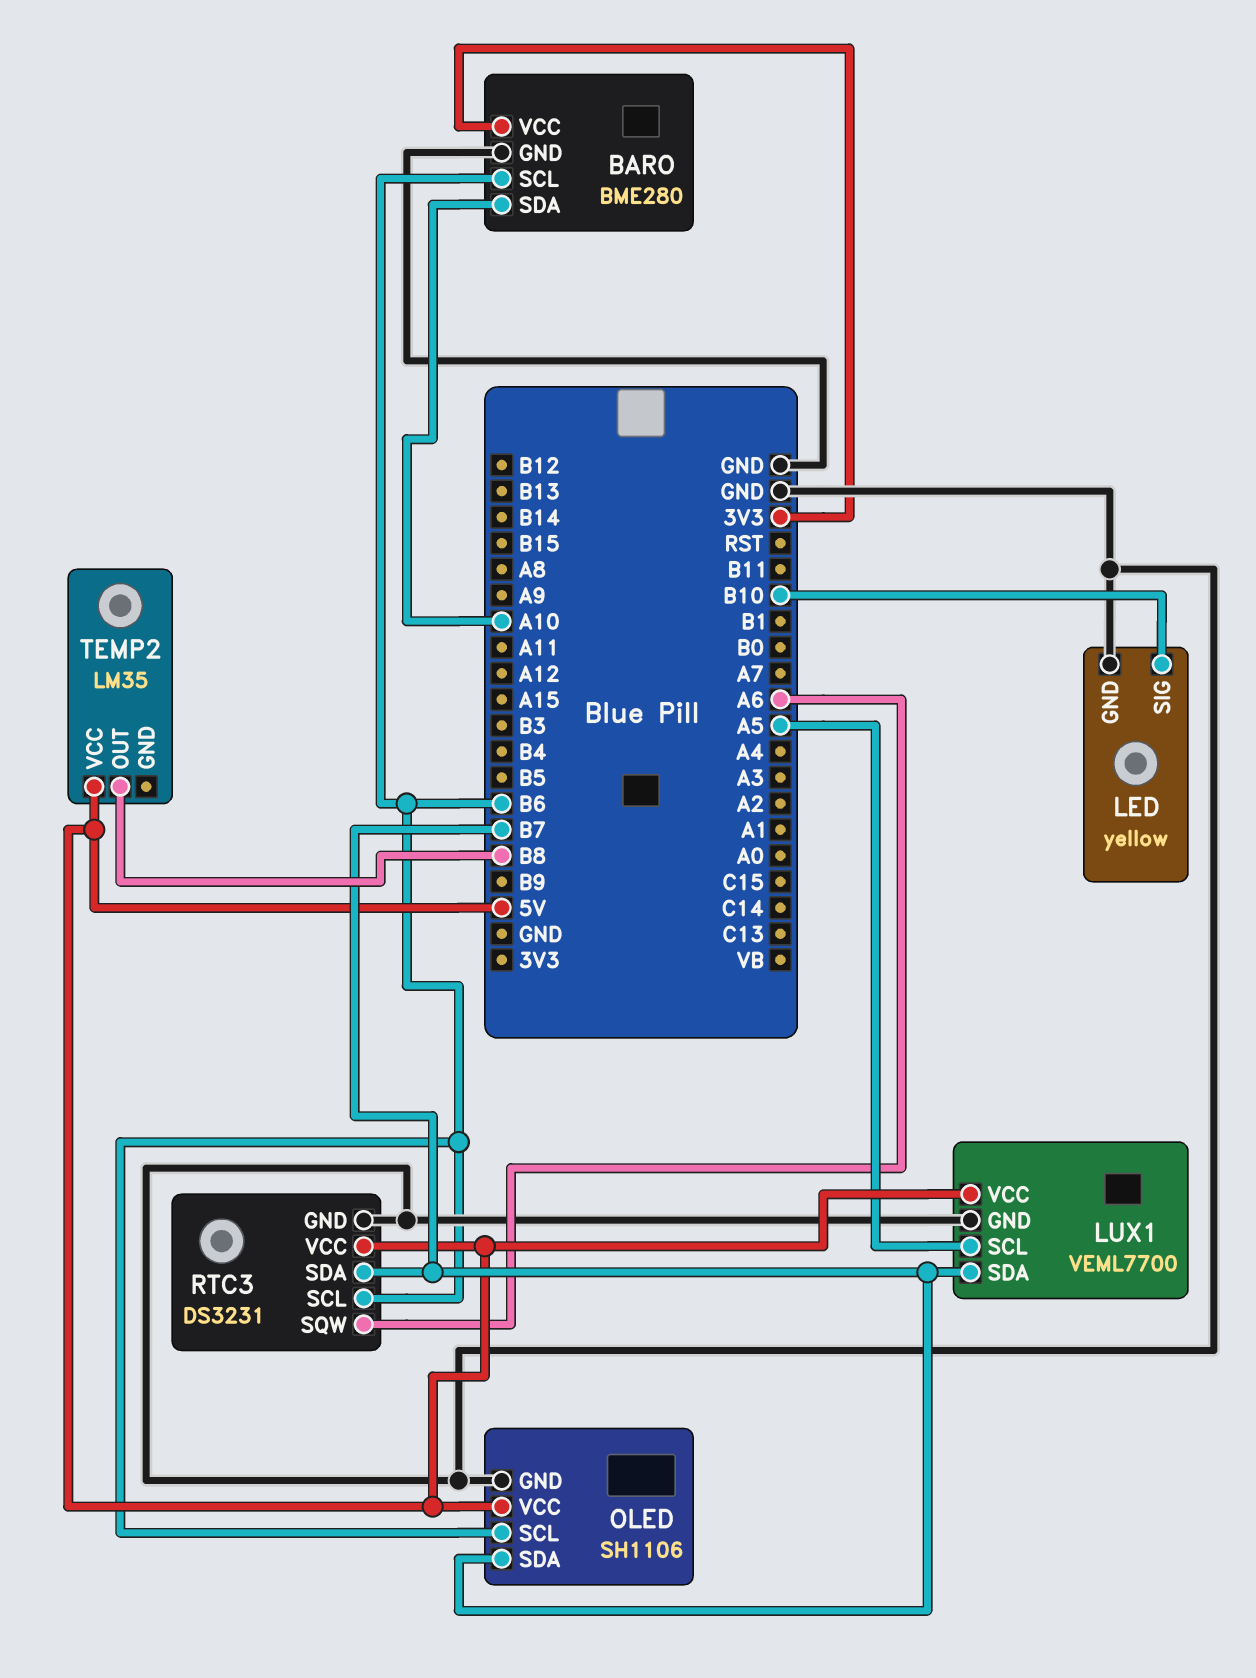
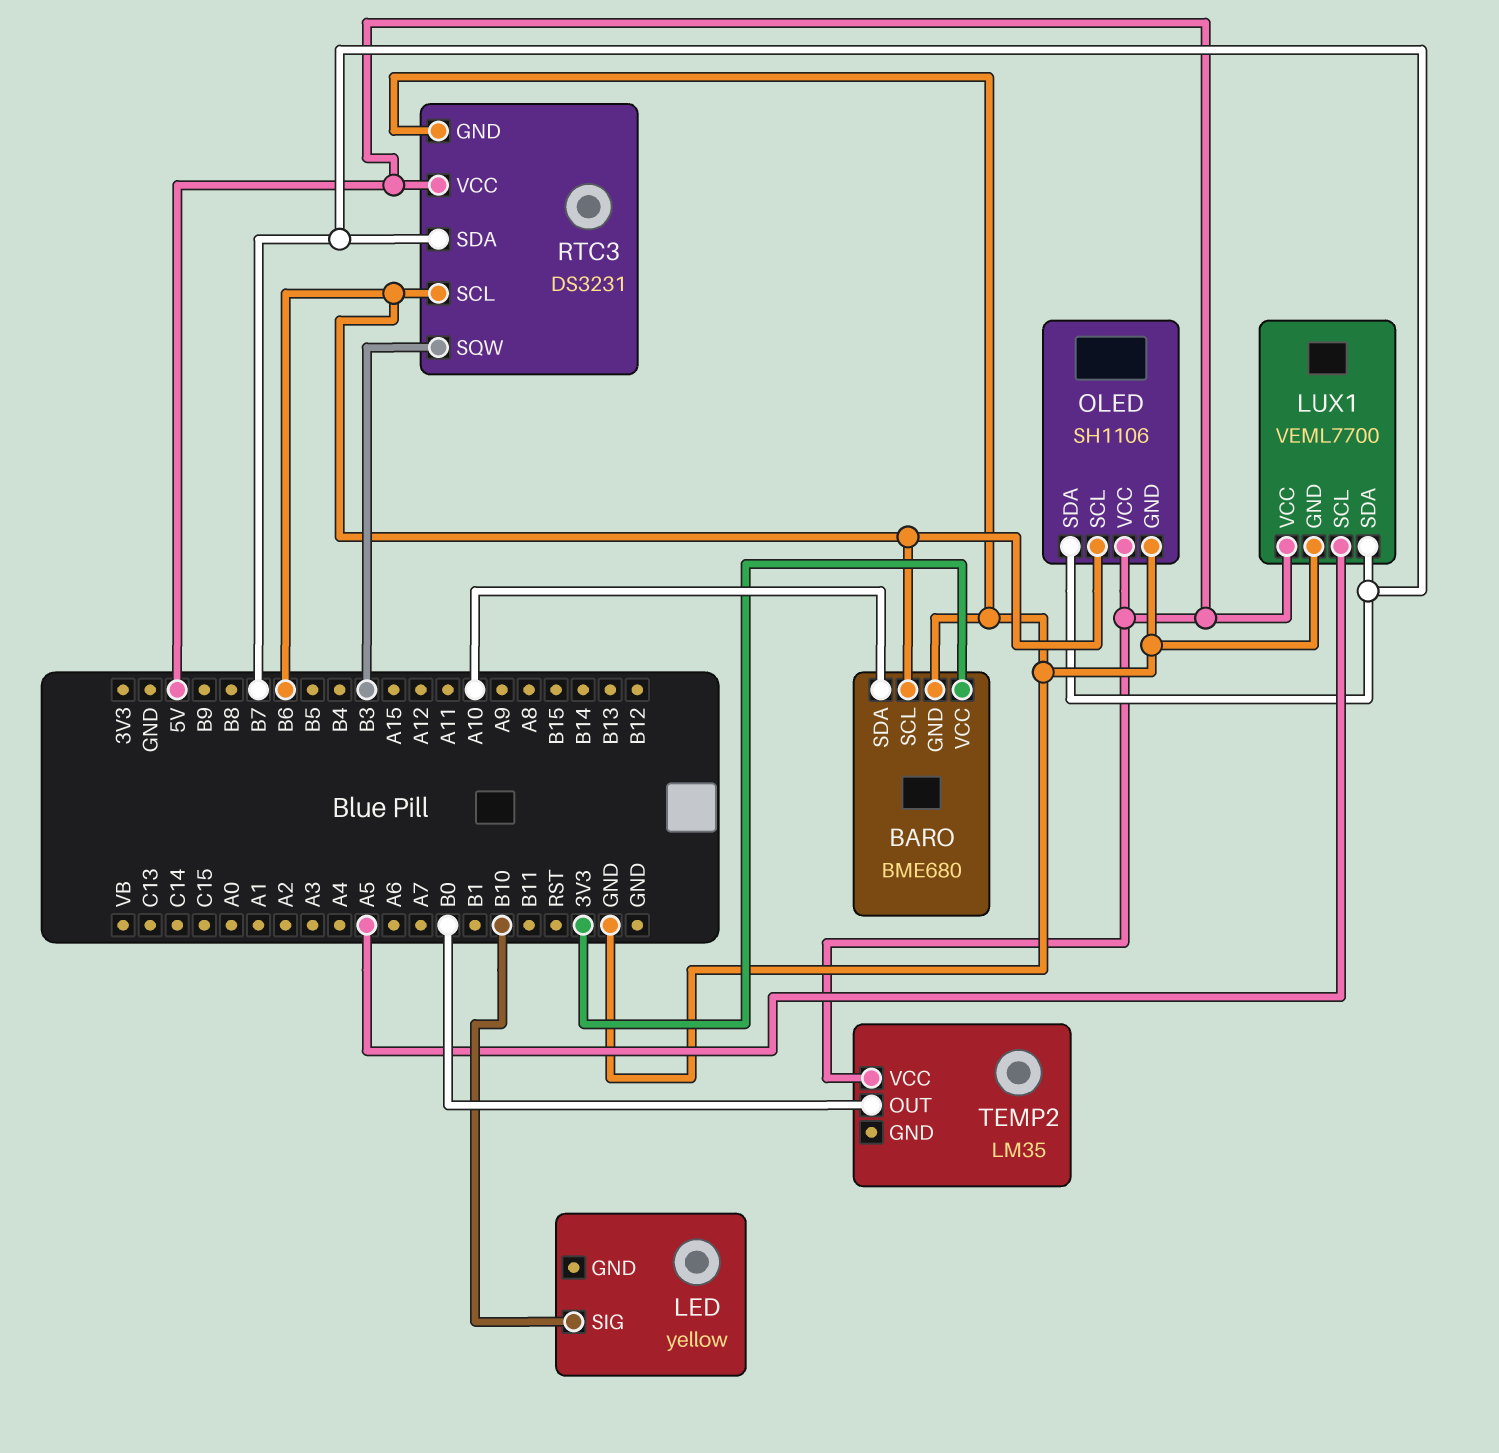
BARO: BME280 -> BME680
LED pin GND: GND -> none
RTC3 pin SQW: A6 -> B3
TEMP2 pin OUT: B8 -> B0

